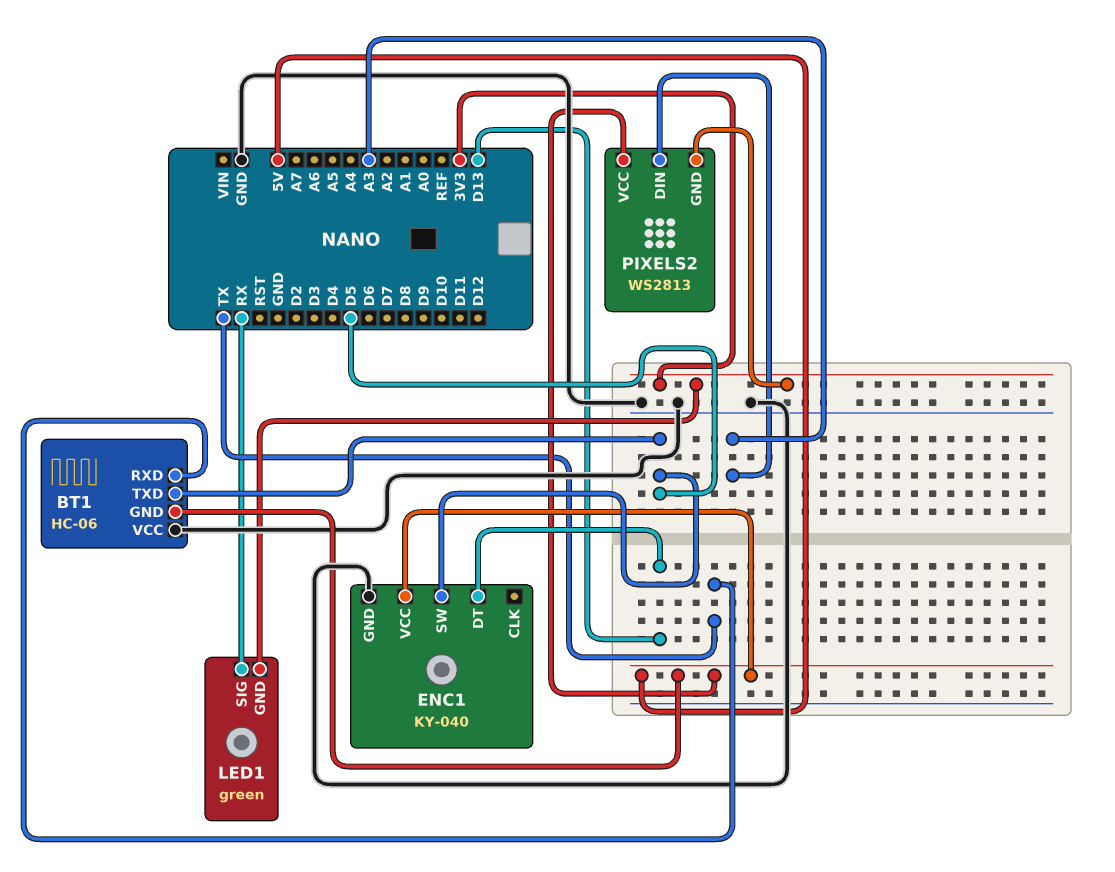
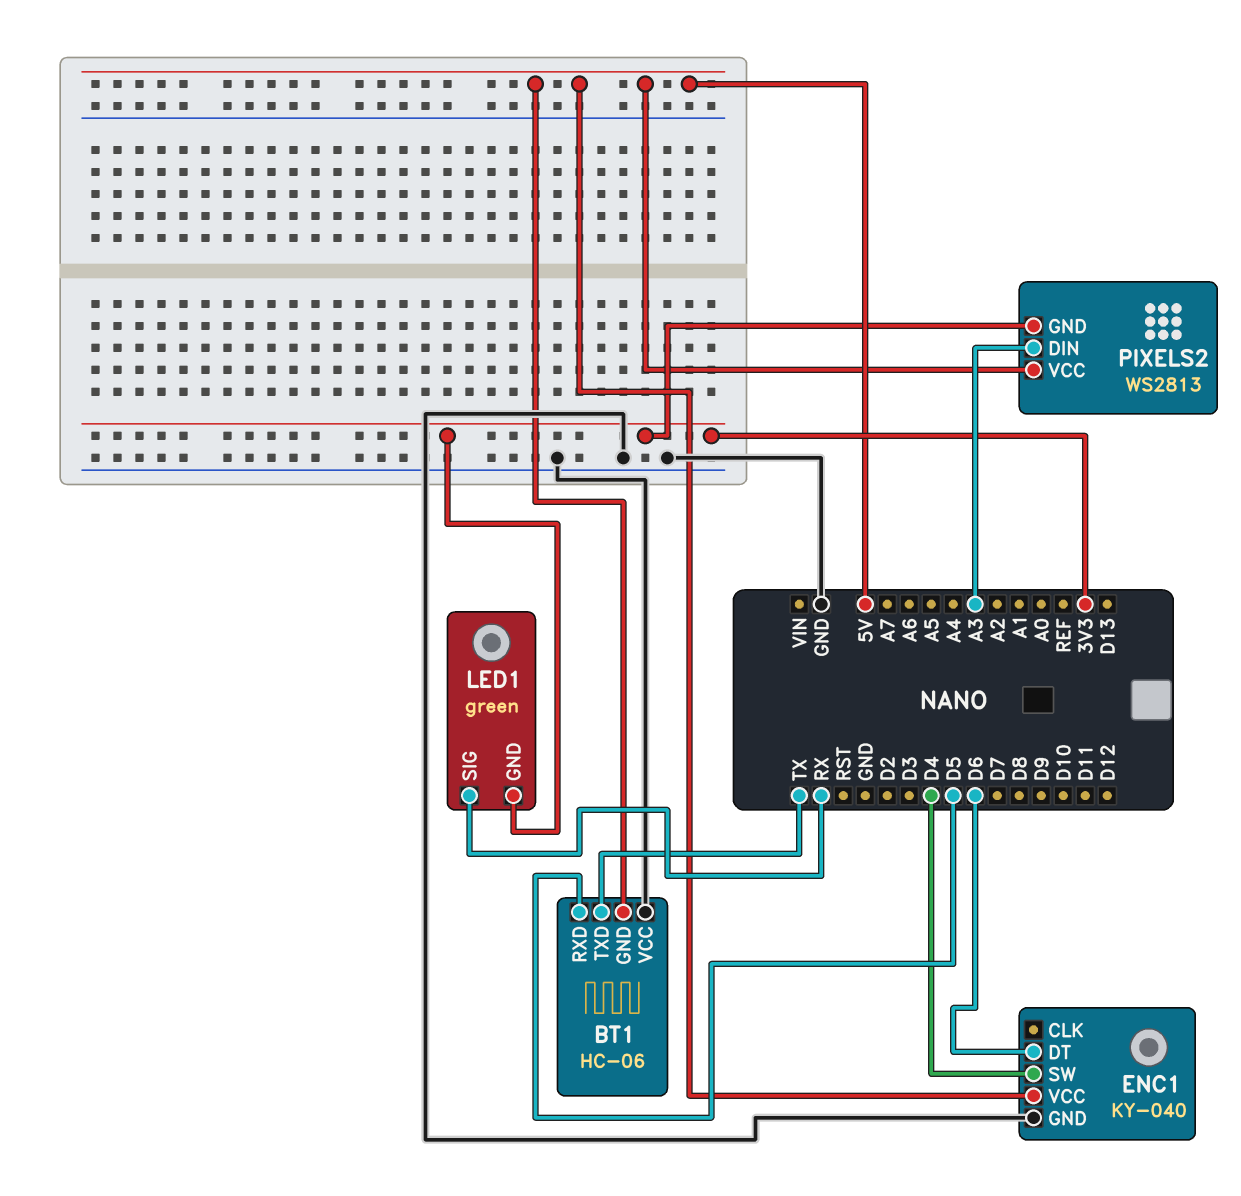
BT1 pin RXD: TX -> D5
BT1 pin TXD: D5 -> TX
ENC1 pin DT: D13 -> D6
ENC1 pin SW: D5 -> D4

